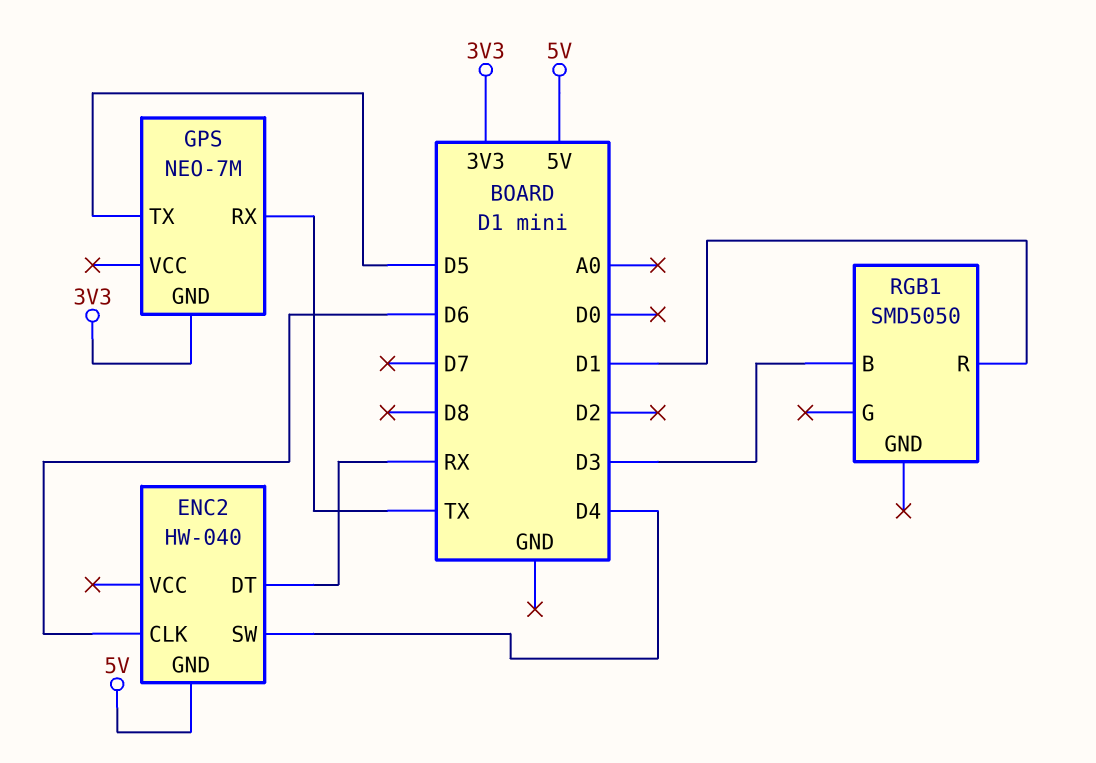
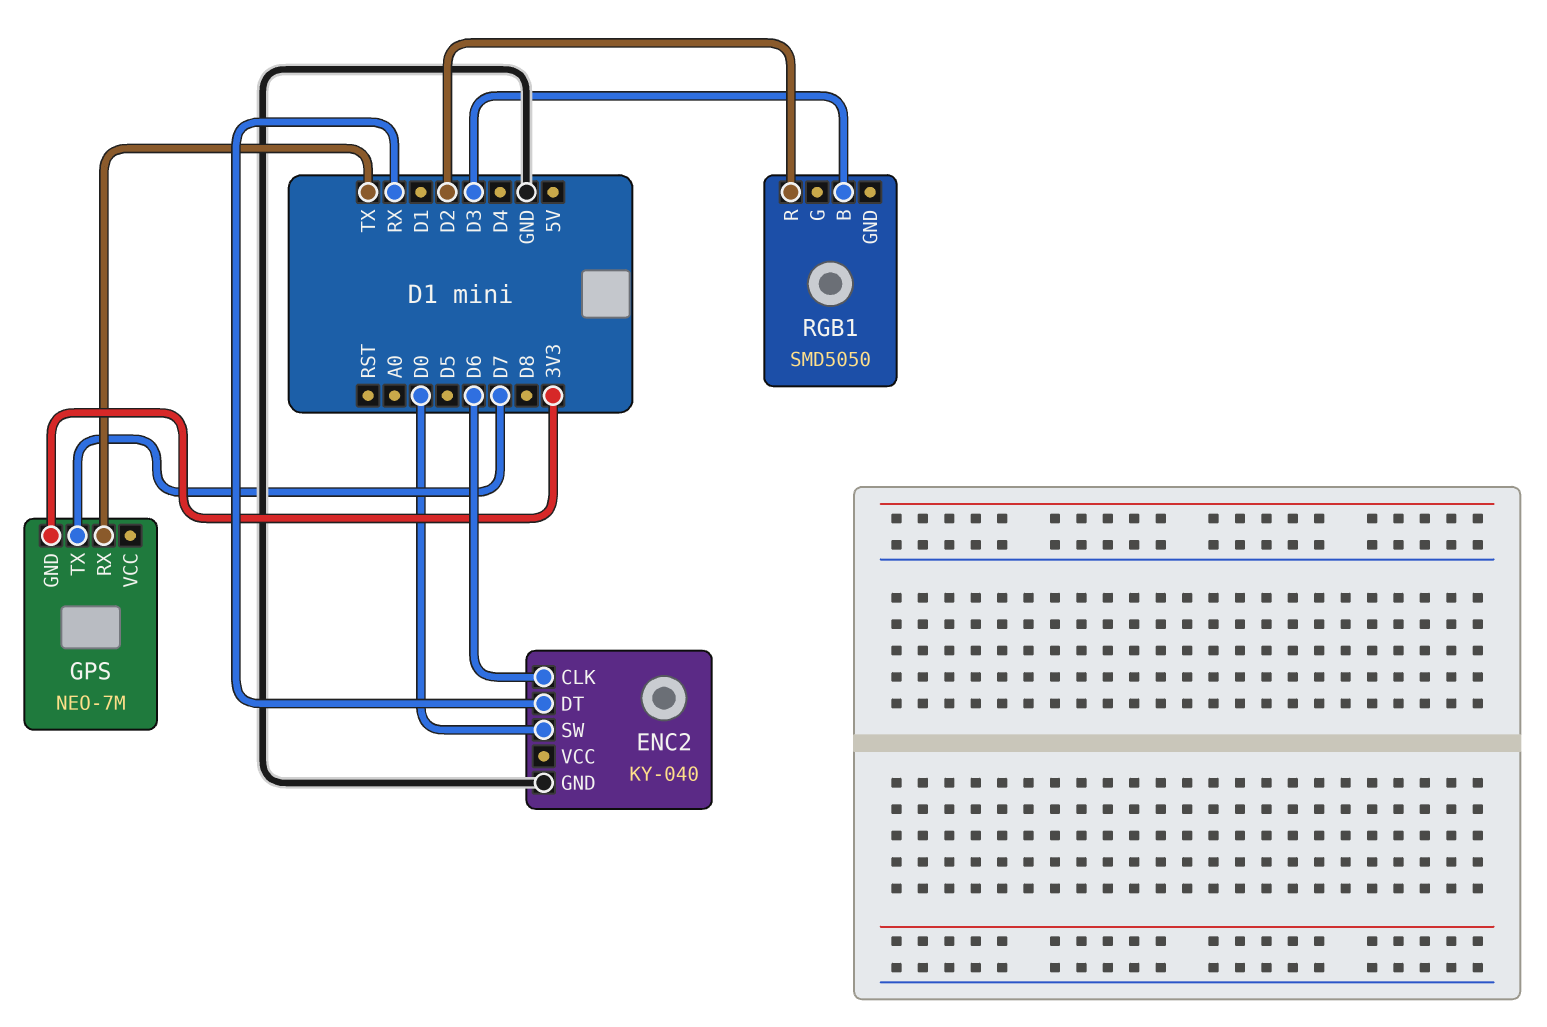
ENC2: HW-040 -> KY-040
ENC2 pin GND: 5V -> GND
ENC2 pin SW: D4 -> D0
GPS pin TX: D5 -> D7
RGB1 pin R: D1 -> D2

